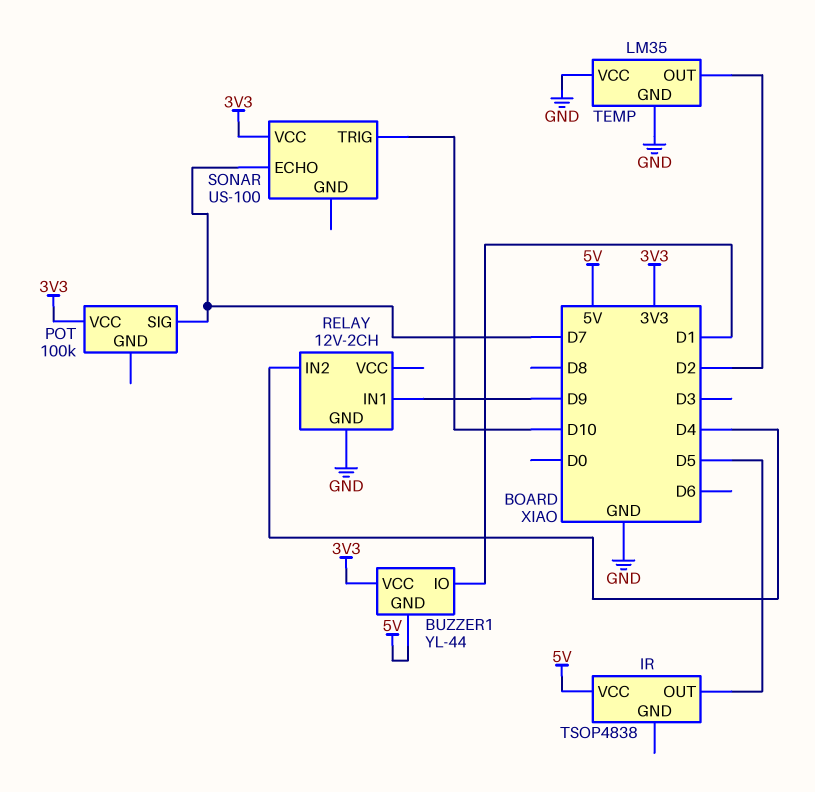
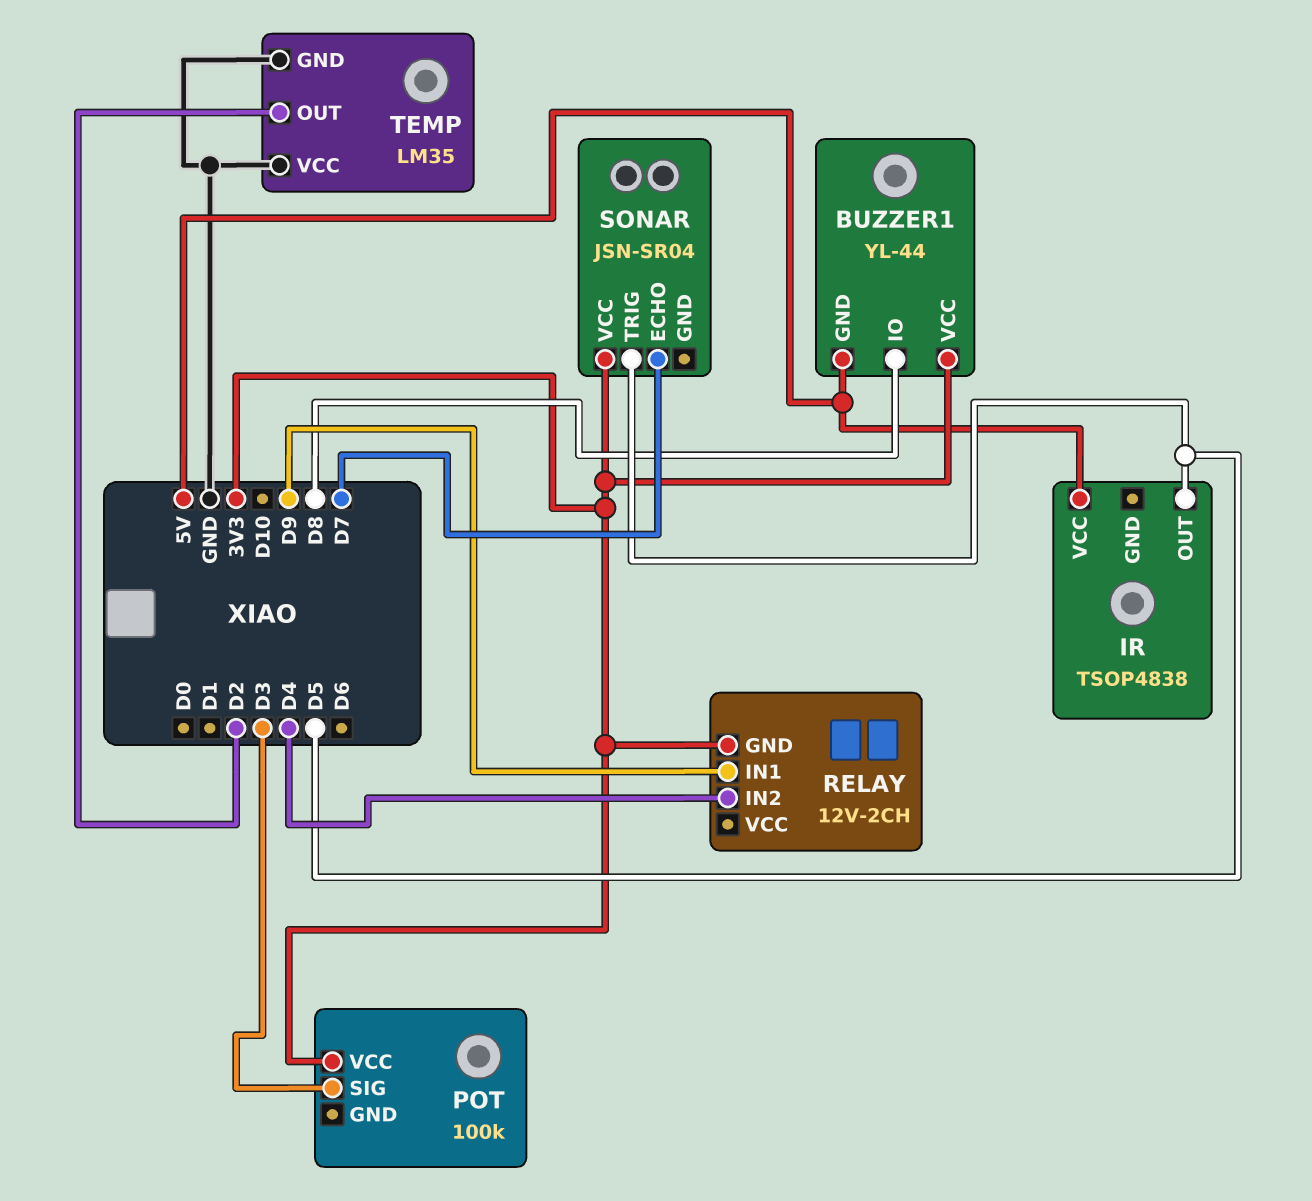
BUZZER1 pin IO: D1 -> D8
POT pin SIG: D7 -> D3
RELAY pin GND: GND -> 3V3
SONAR: US-100 -> JSN-SR04
SONAR pin TRIG: D10 -> D5

